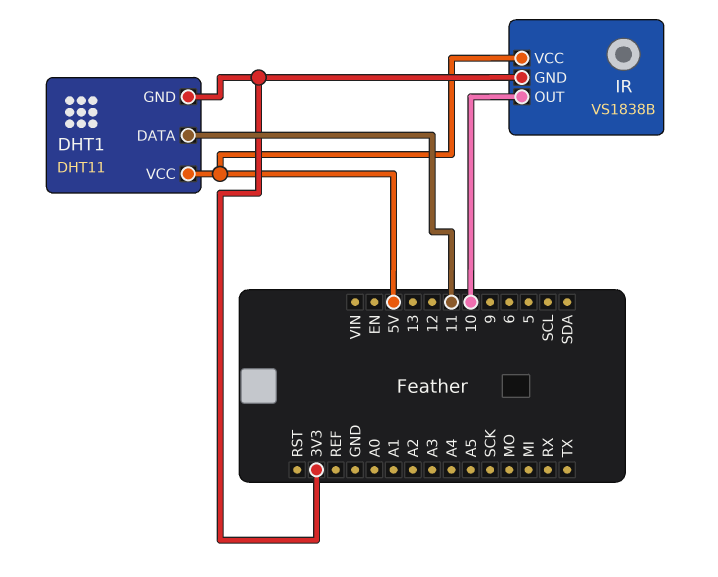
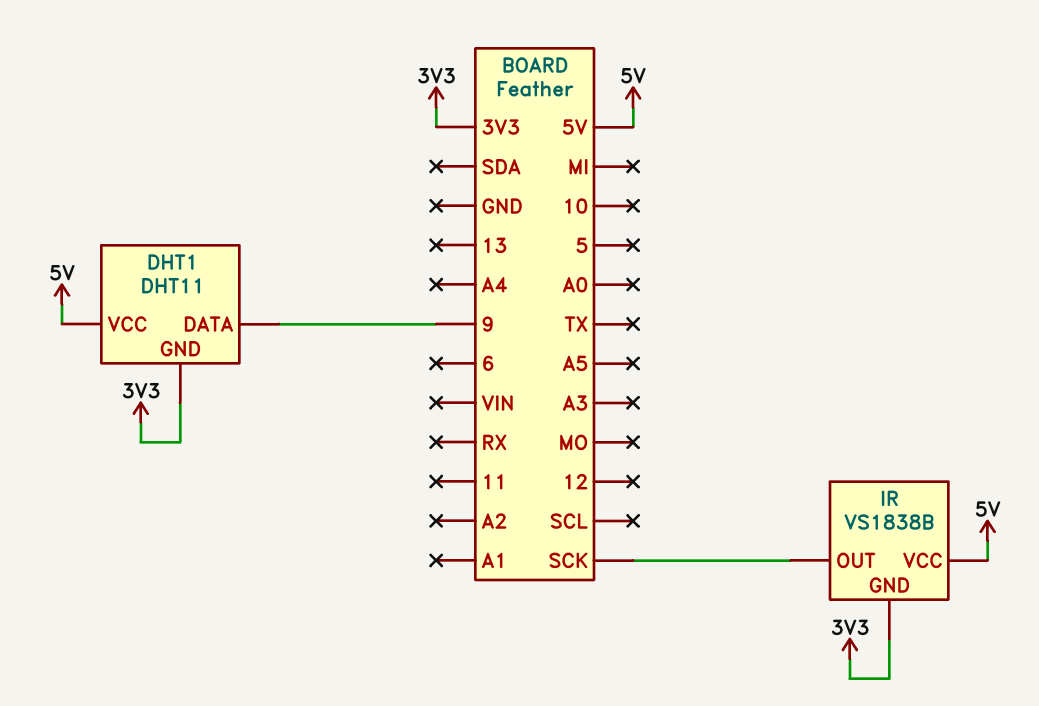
DHT1 pin DATA: 11 -> 9
IR pin OUT: 10 -> SCK

